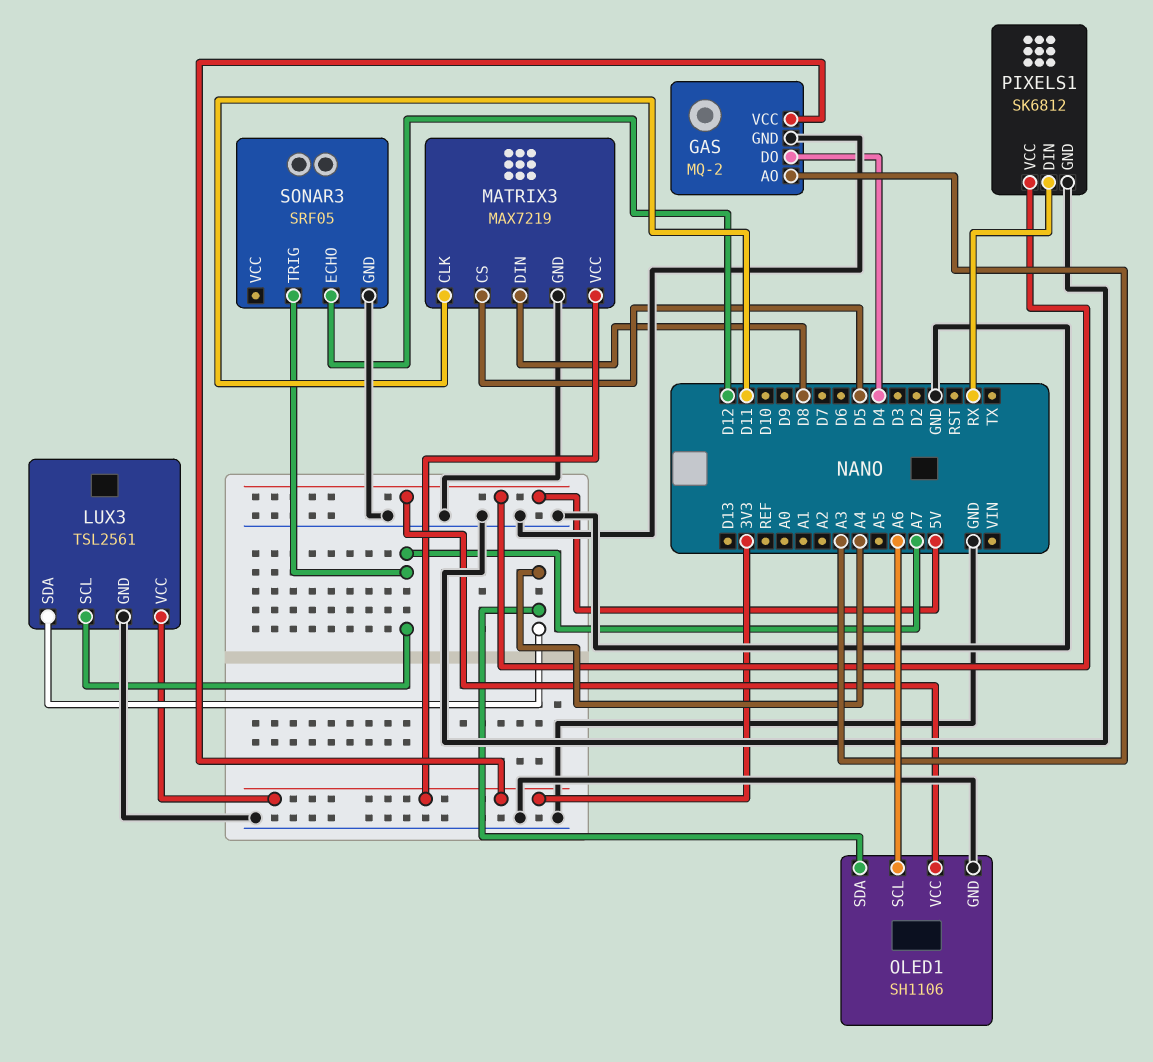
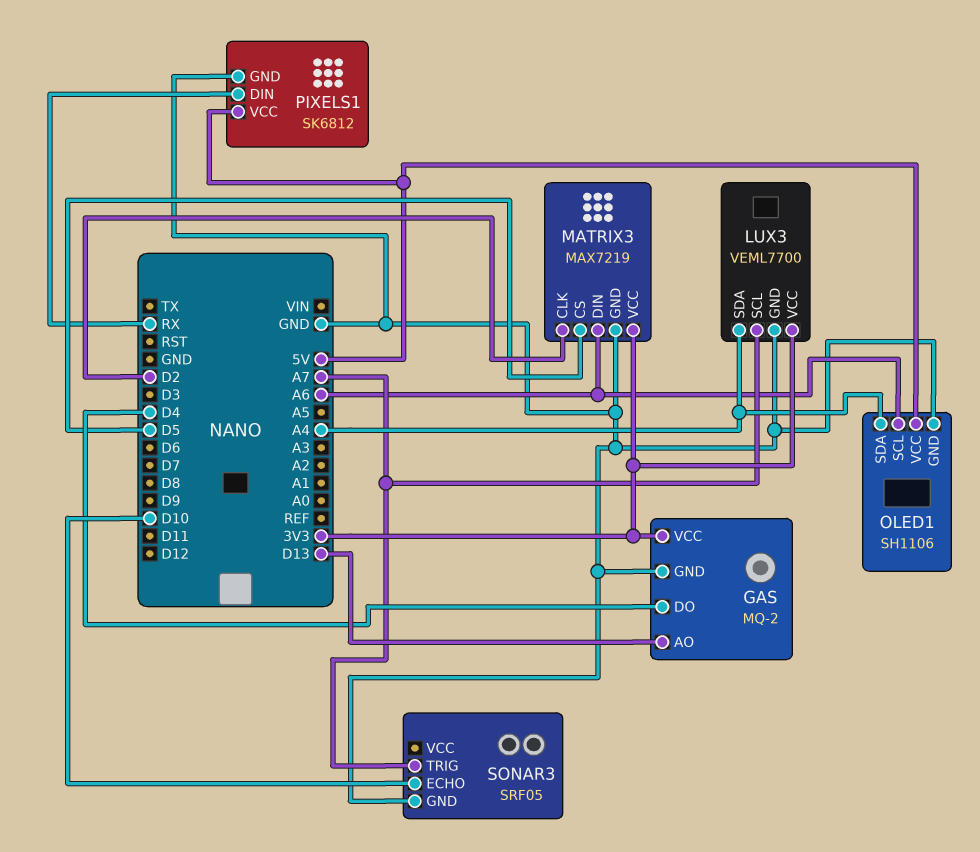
GAS pin AO: A3 -> D13
LUX3: TSL2561 -> VEML7700
MATRIX3 pin CLK: D11 -> D2
MATRIX3 pin DIN: D8 -> A6
SONAR3 pin ECHO: D12 -> D10

